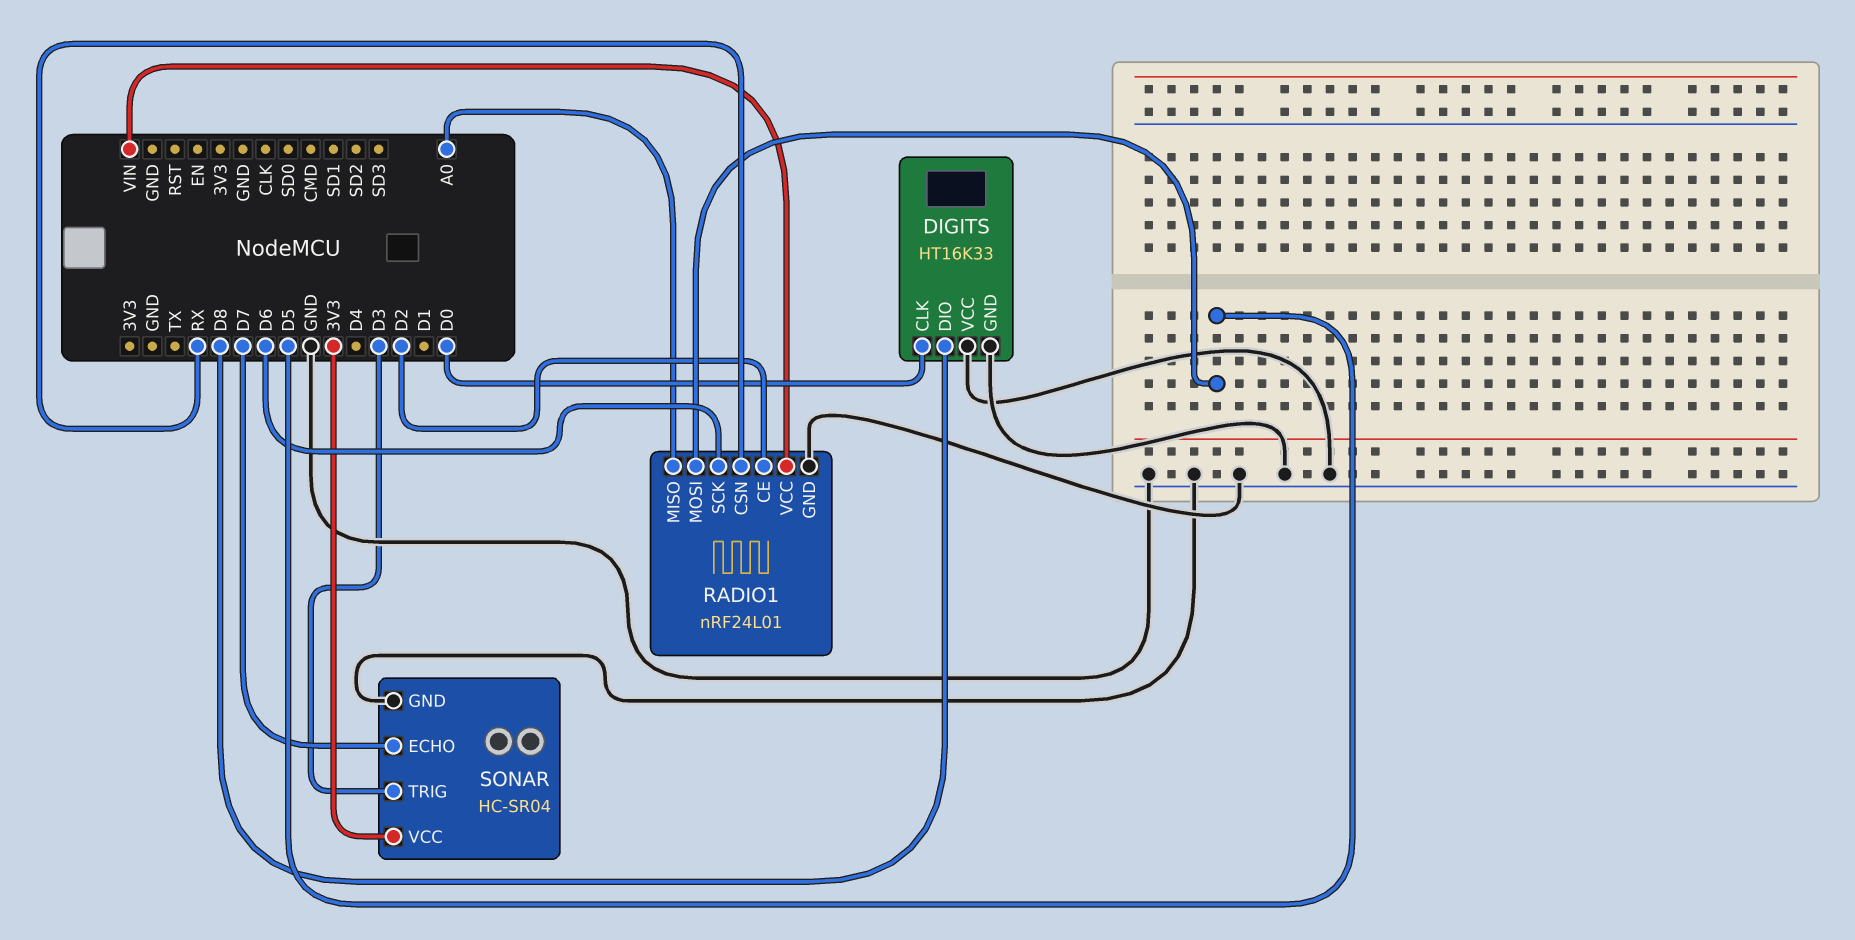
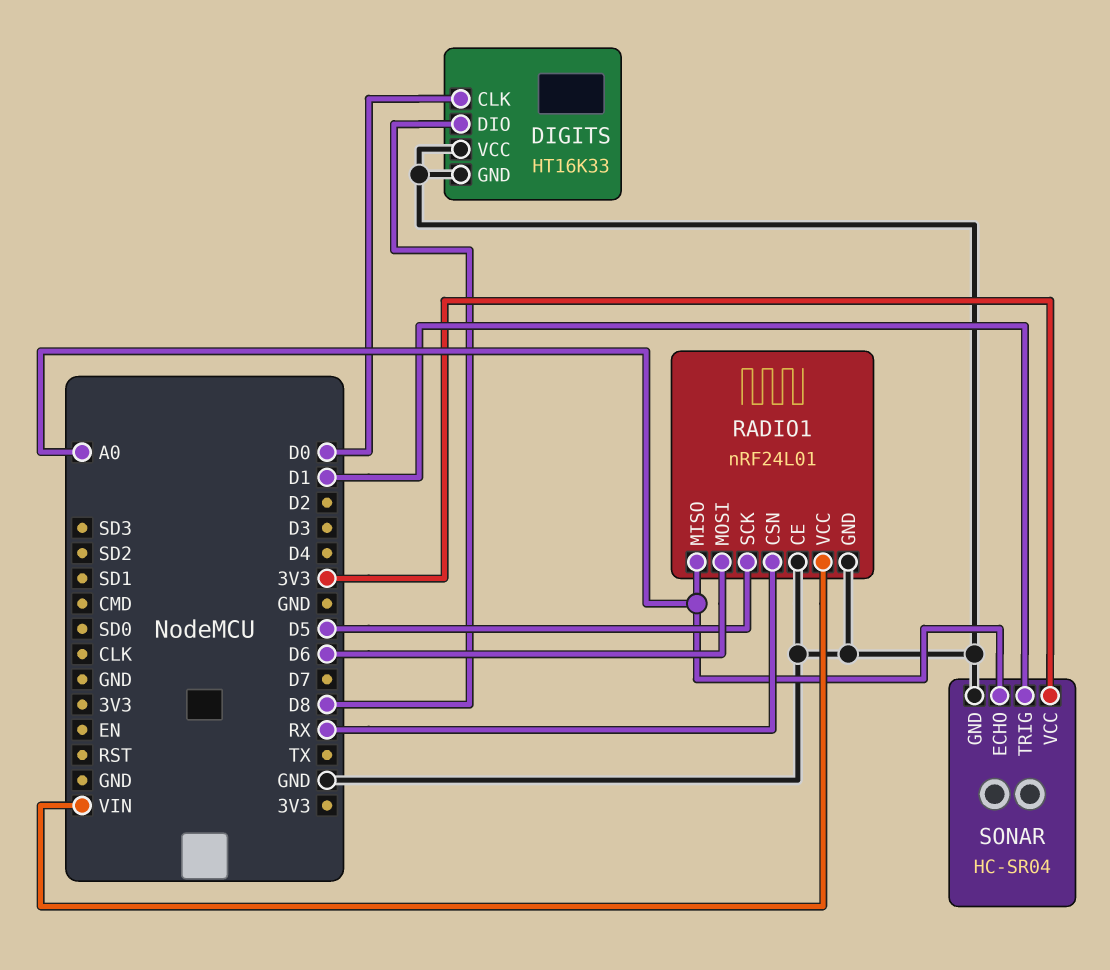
RADIO1 pin CE: D2 -> GND
RADIO1 pin MOSI: D5 -> D6
RADIO1 pin SCK: D6 -> D5
SONAR pin ECHO: D7 -> A0
SONAR pin TRIG: D3 -> D1

